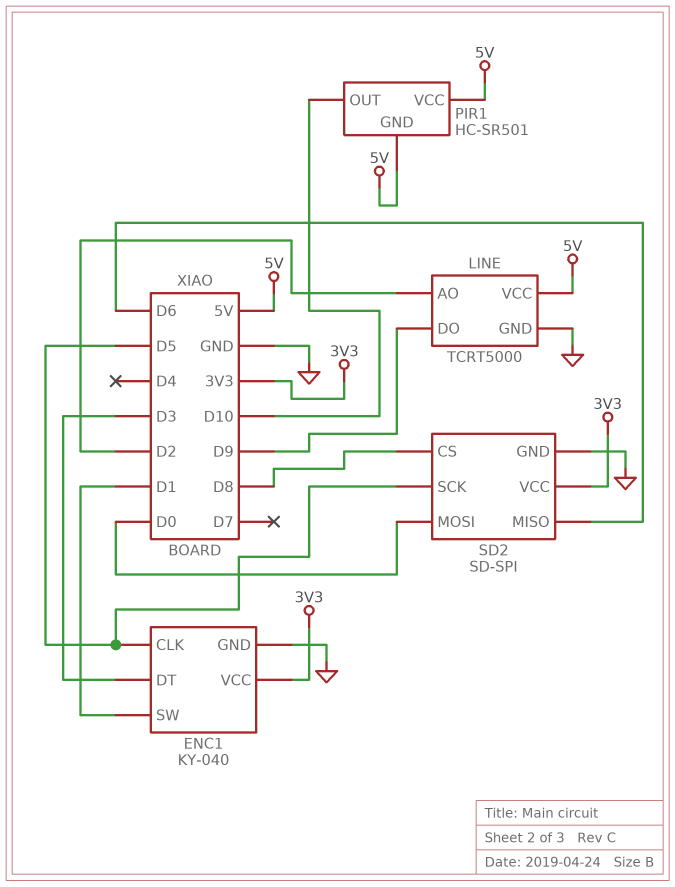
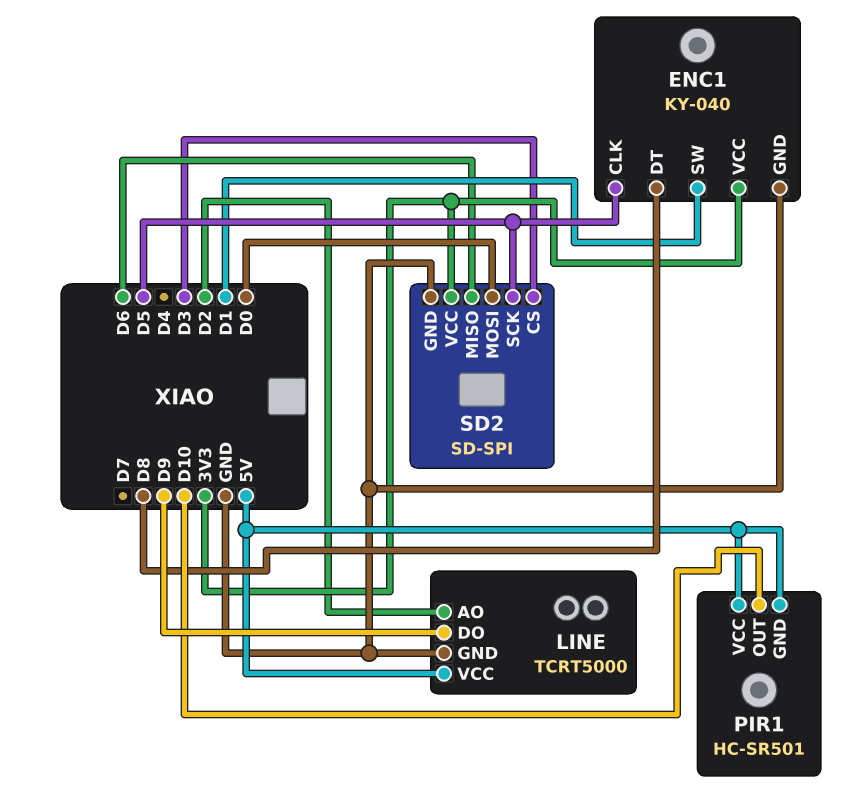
ENC1 pin DT: D3 -> D8
SD2 pin CS: D8 -> D3

